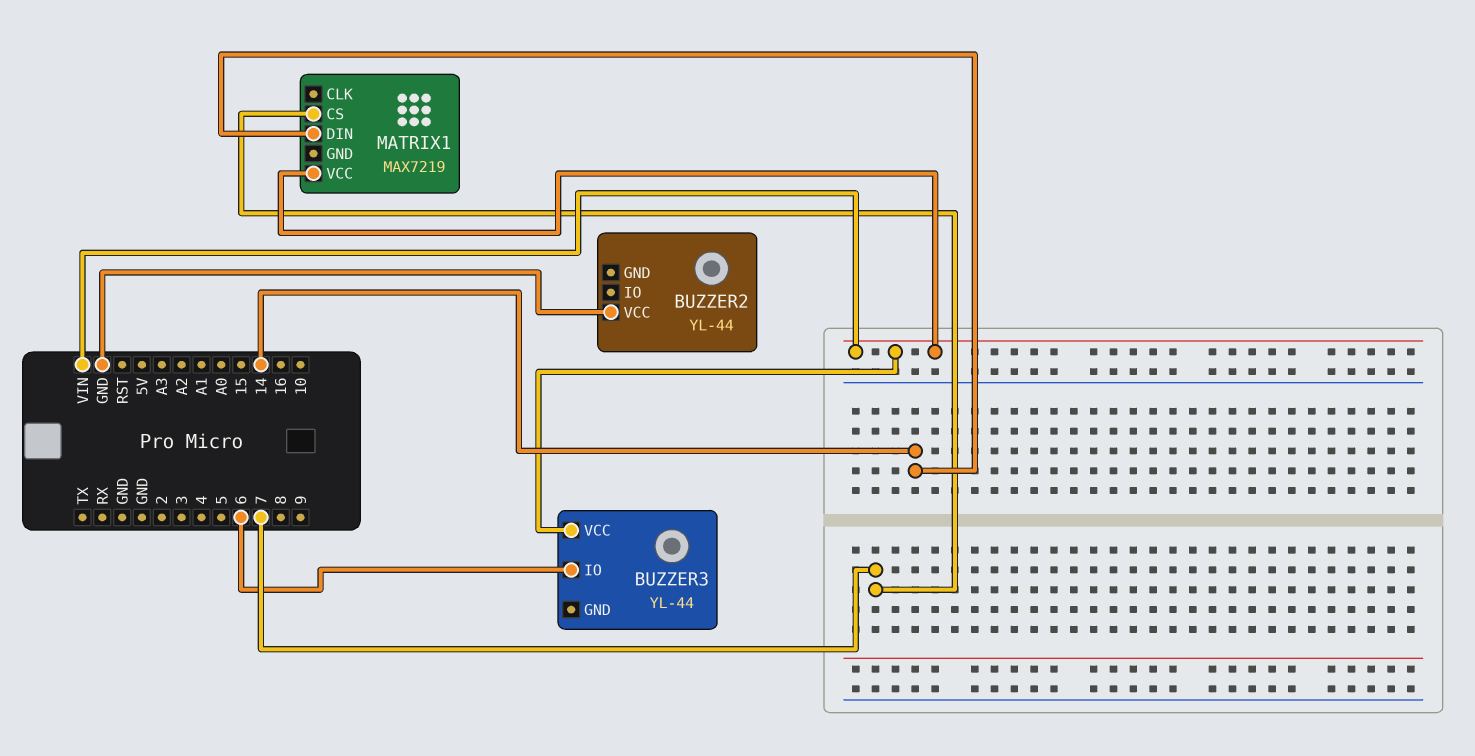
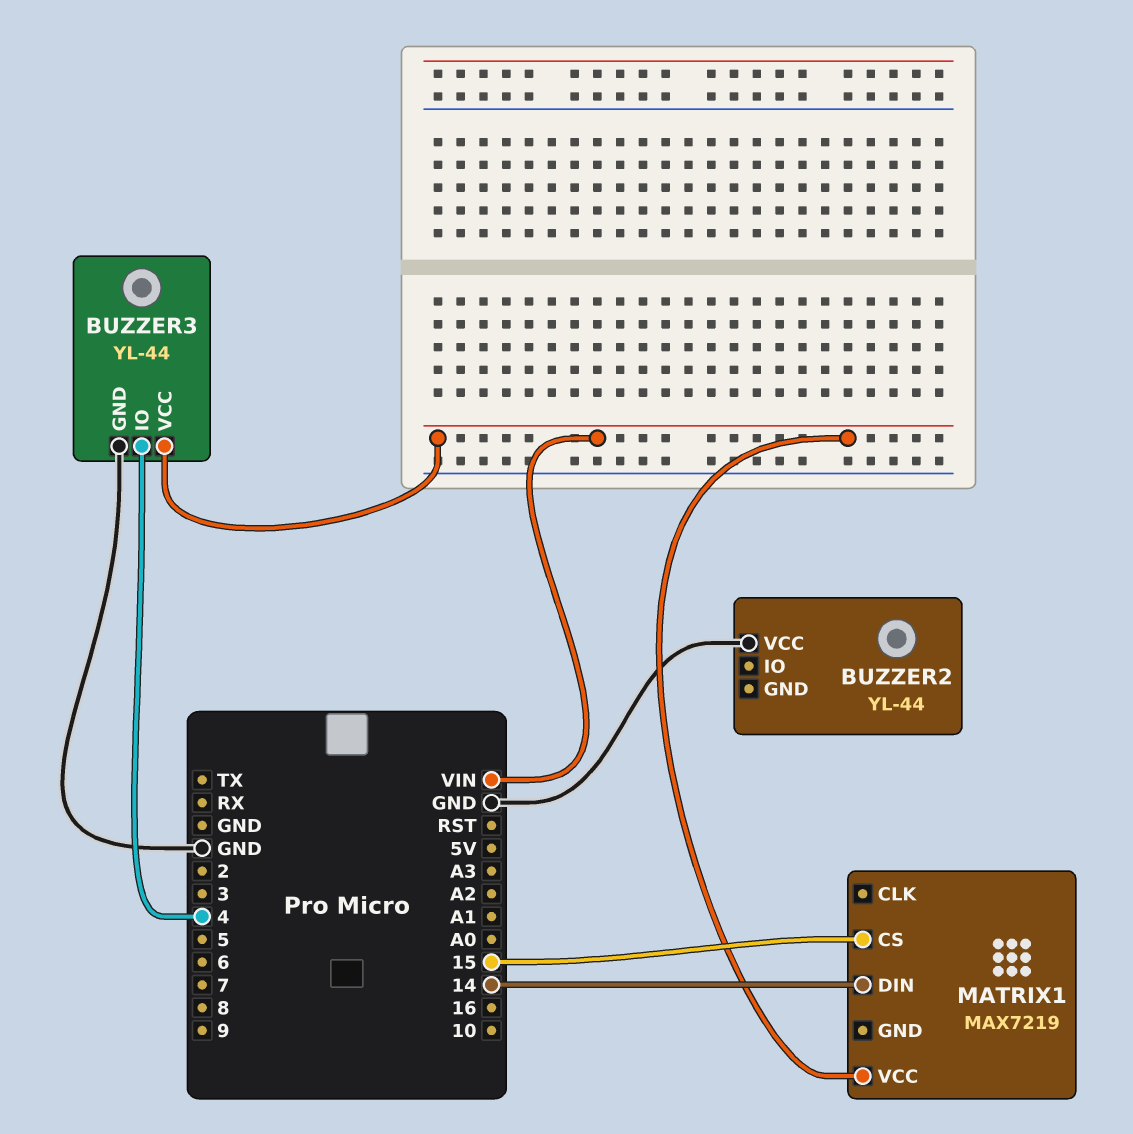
BUZZER3 pin GND: none -> GND
BUZZER3 pin IO: 6 -> 4
MATRIX1 pin CS: 7 -> 15

